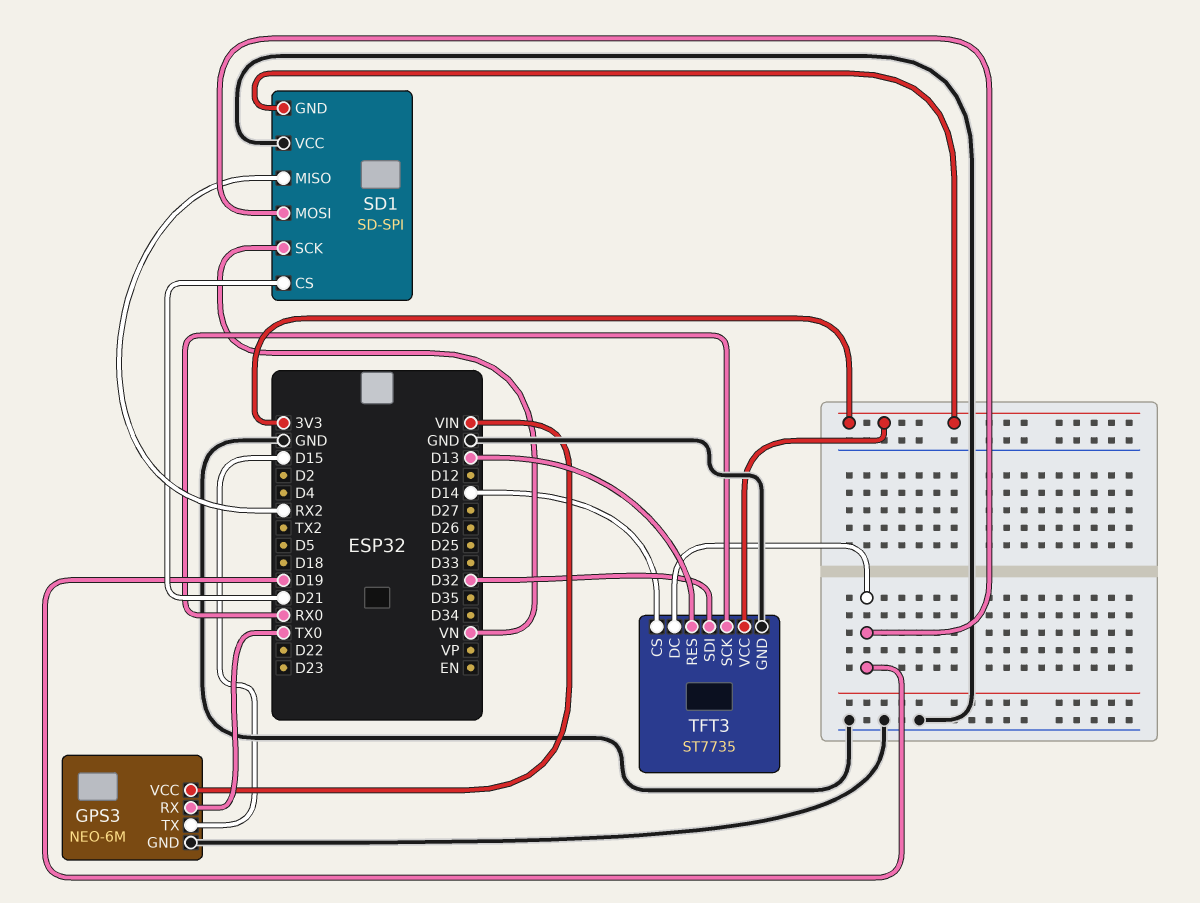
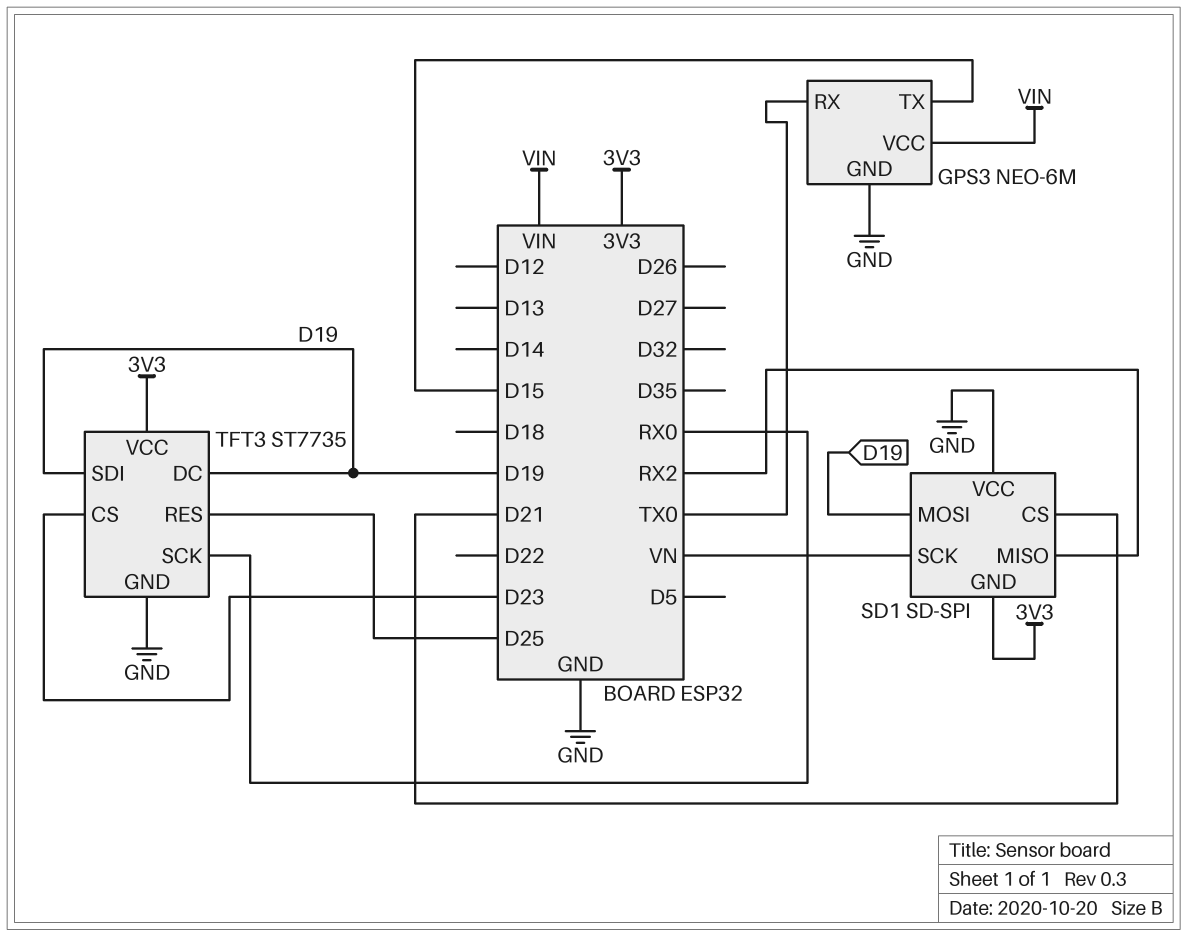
TFT3 pin CS: D14 -> D23
TFT3 pin RES: D13 -> D25
TFT3 pin SDI: D32 -> D19

